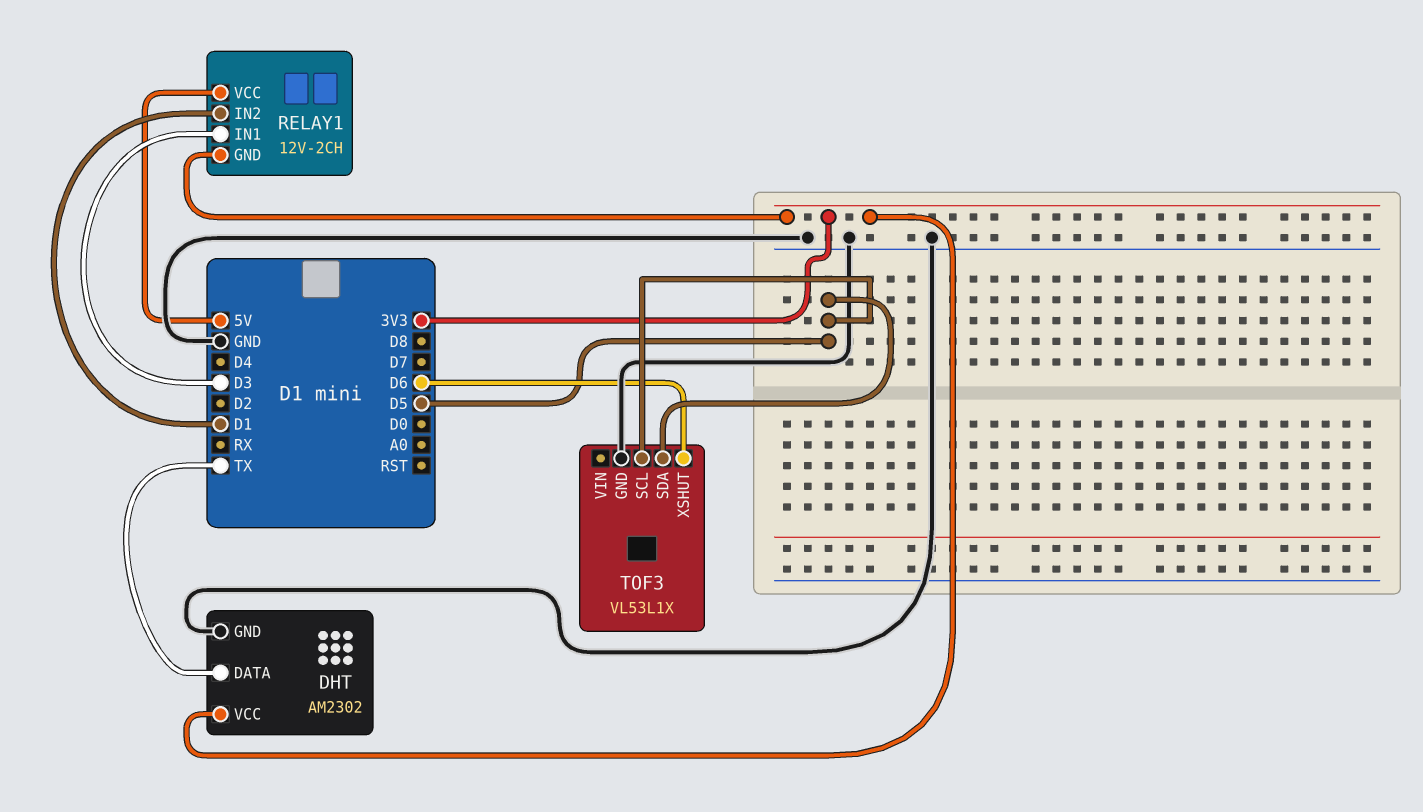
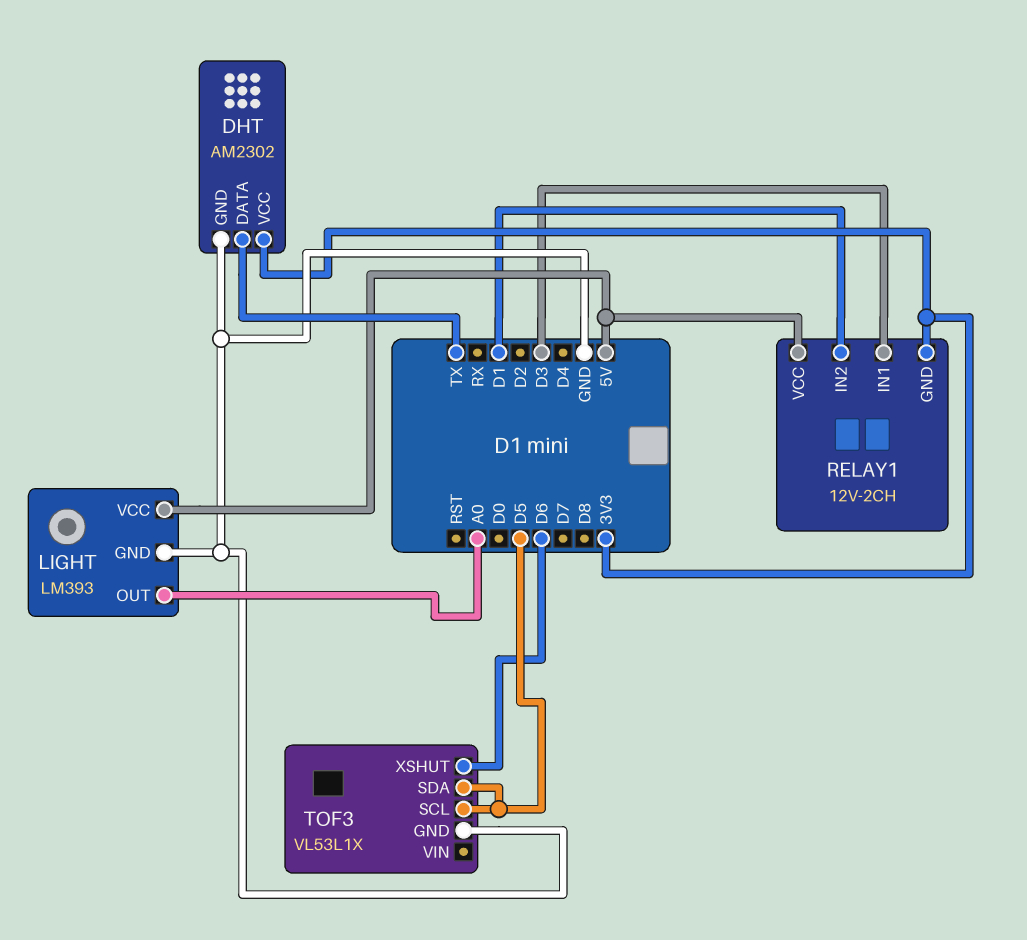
LIGHT: none -> LM393
LIGHT pin GND: none -> GND
LIGHT pin OUT: none -> A0
LIGHT pin VCC: none -> 5V

